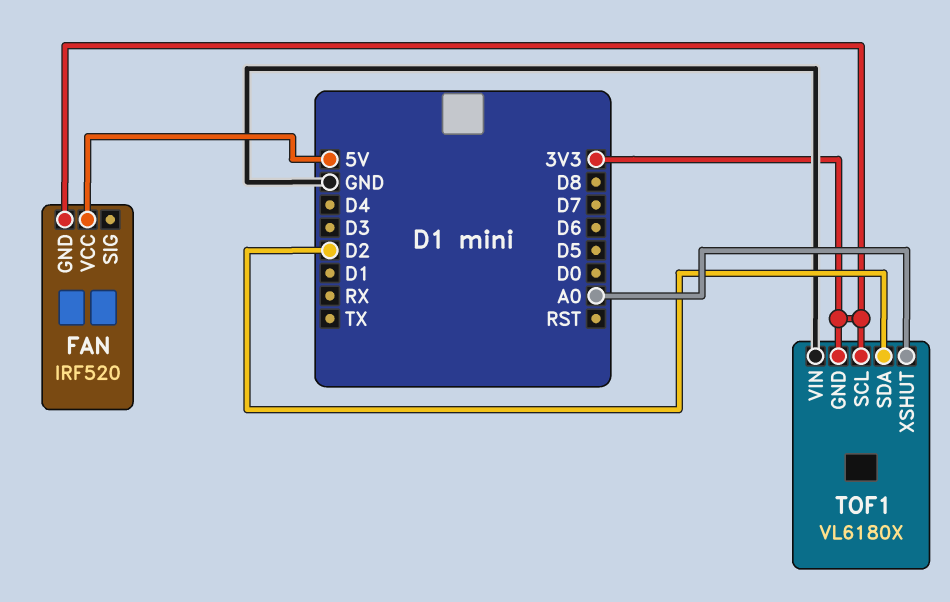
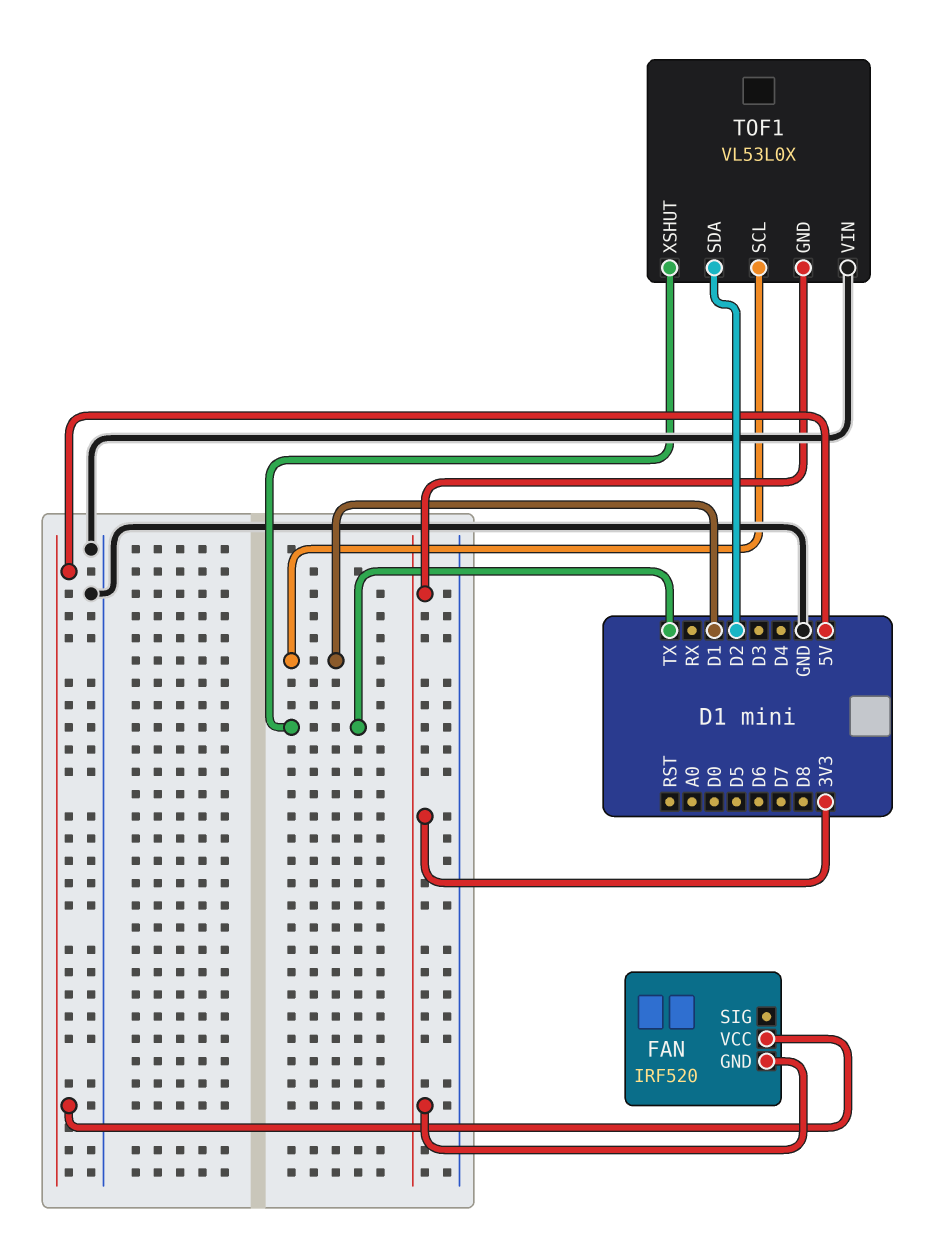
TOF1: VL6180X -> VL53L0X
TOF1 pin SCL: 3V3 -> D1
TOF1 pin XSHUT: A0 -> TX

